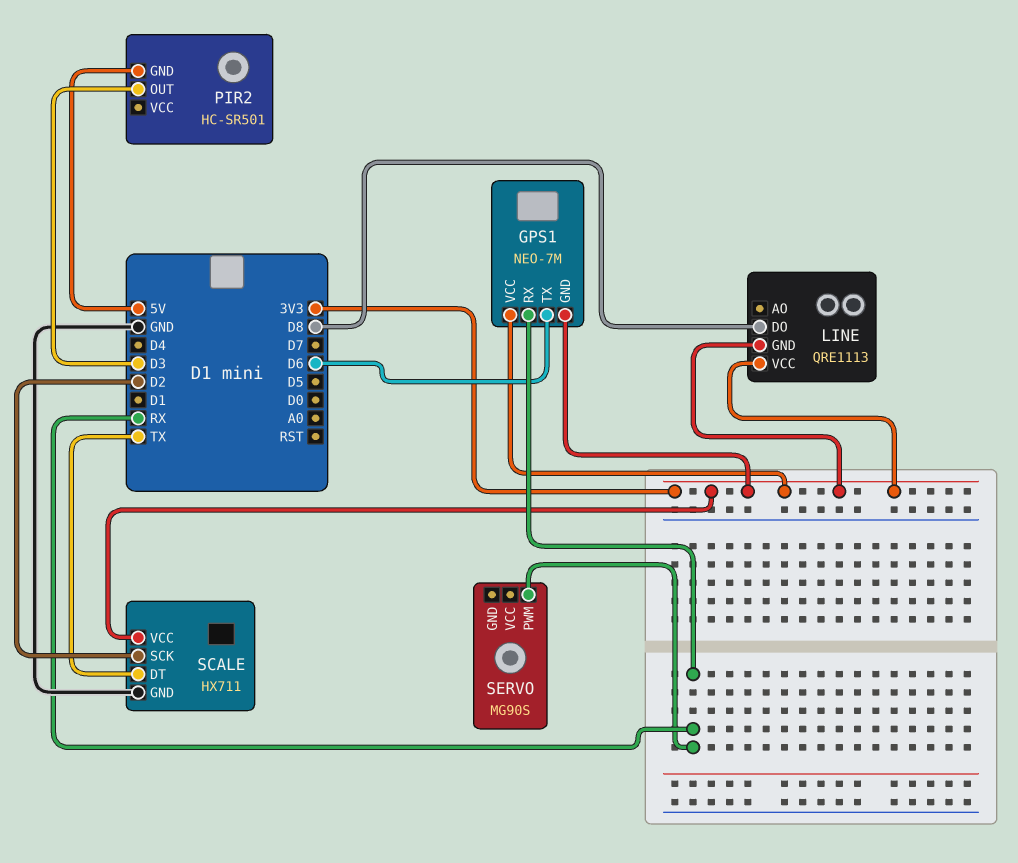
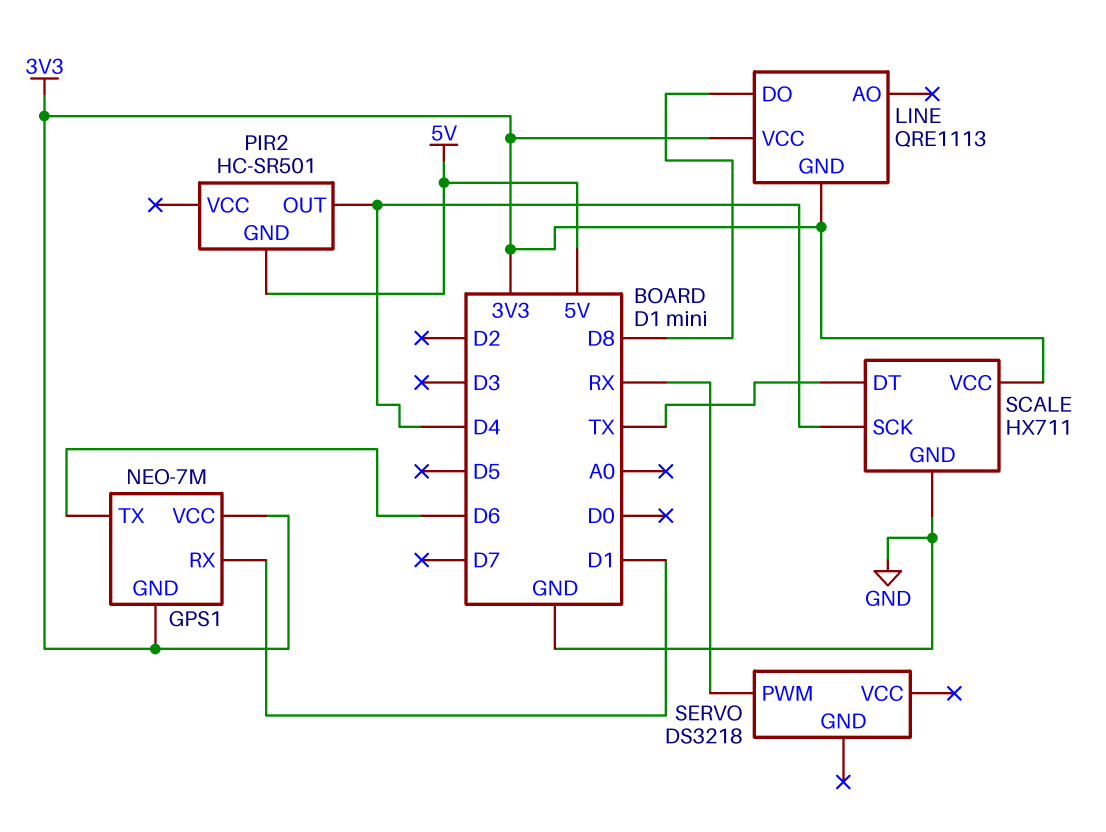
GPS1 pin RX: RX -> D1
PIR2 pin OUT: D3 -> D4
SCALE pin SCK: D2 -> D4
SERVO: MG90S -> DS3218

